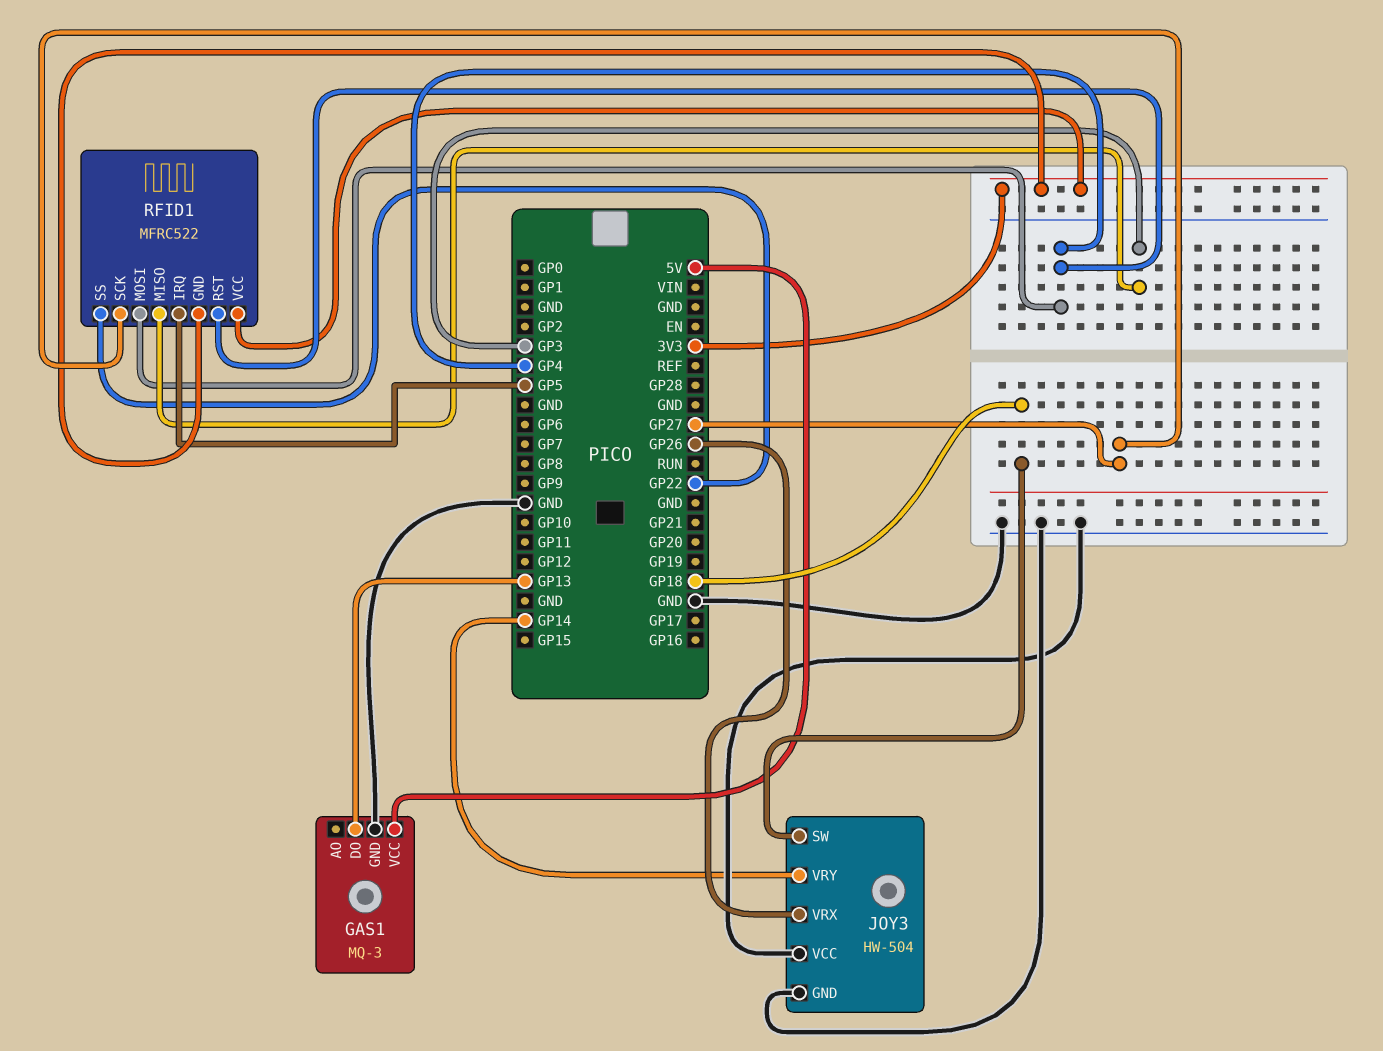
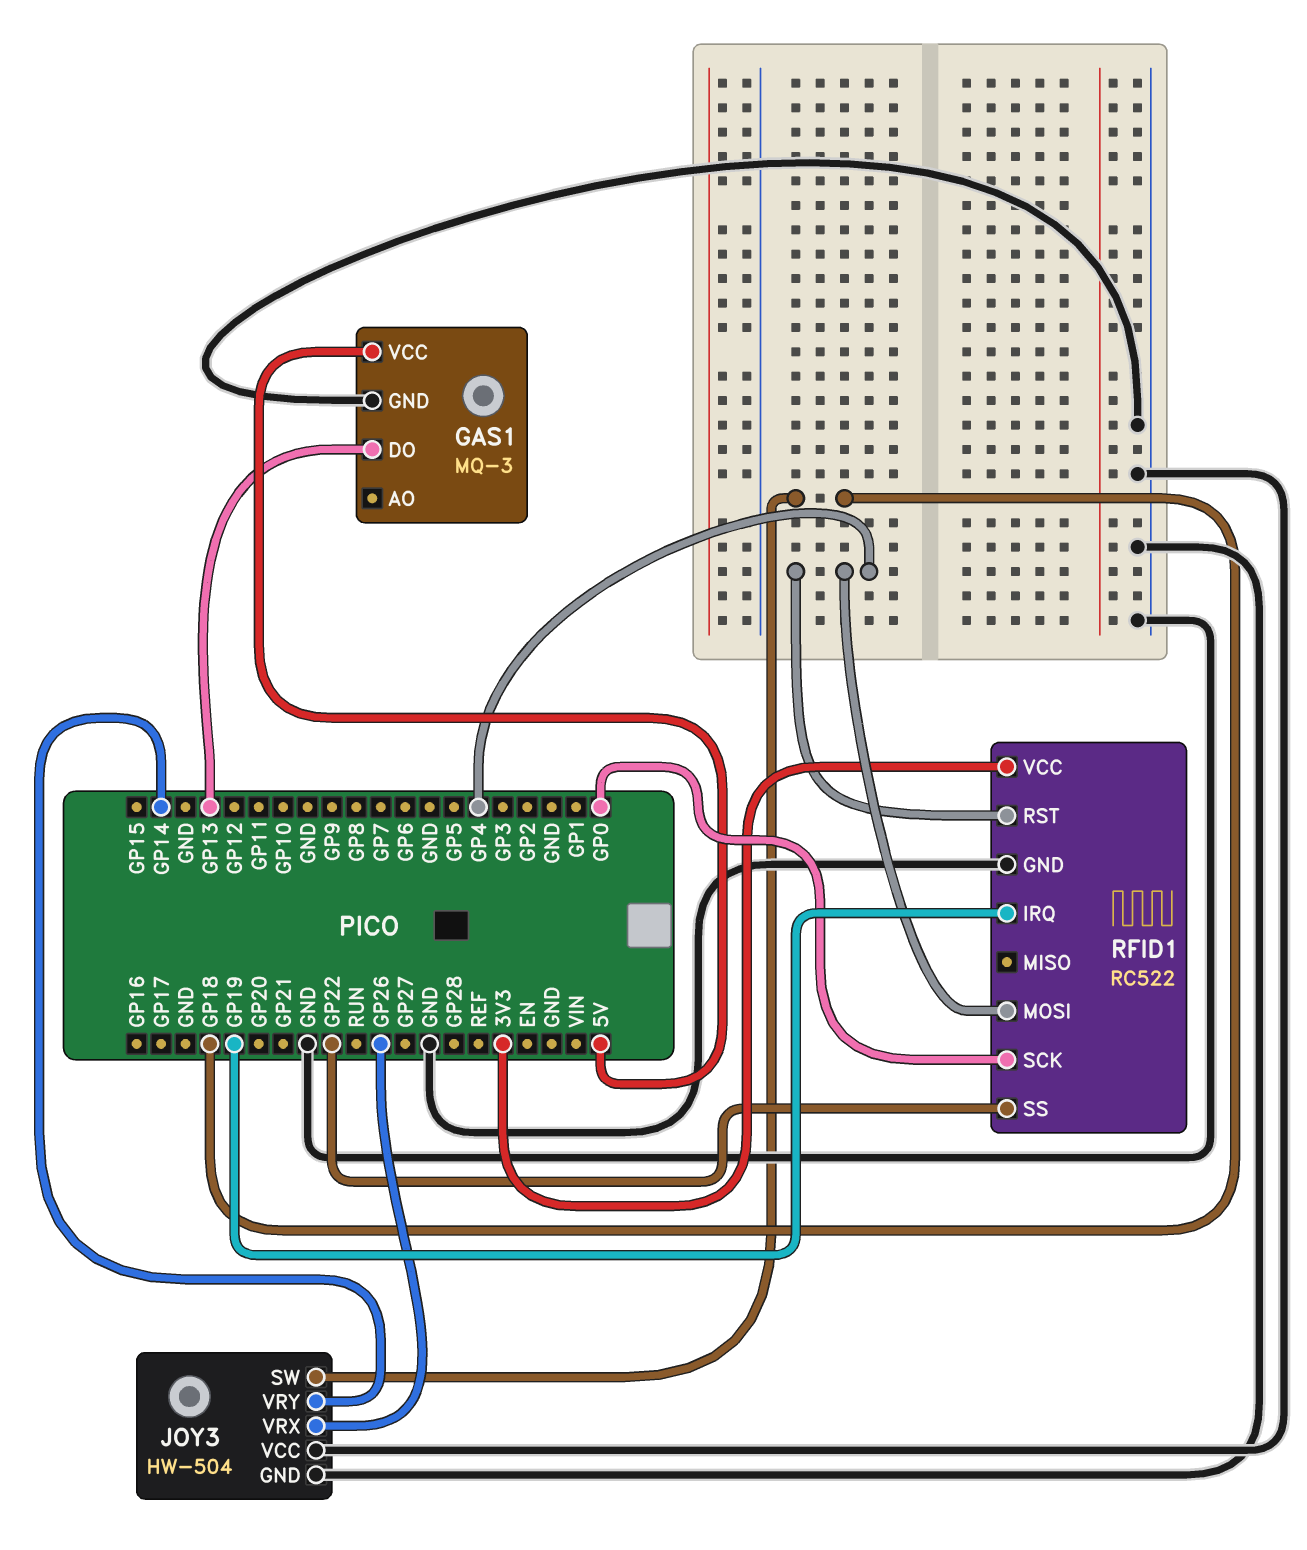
RFID1: MFRC522 -> RC522
RFID1 pin GND: 3V3 -> GND
RFID1 pin IRQ: GP5 -> GP19
RFID1 pin MISO: GP3 -> none
RFID1 pin SCK: GP27 -> GP0

